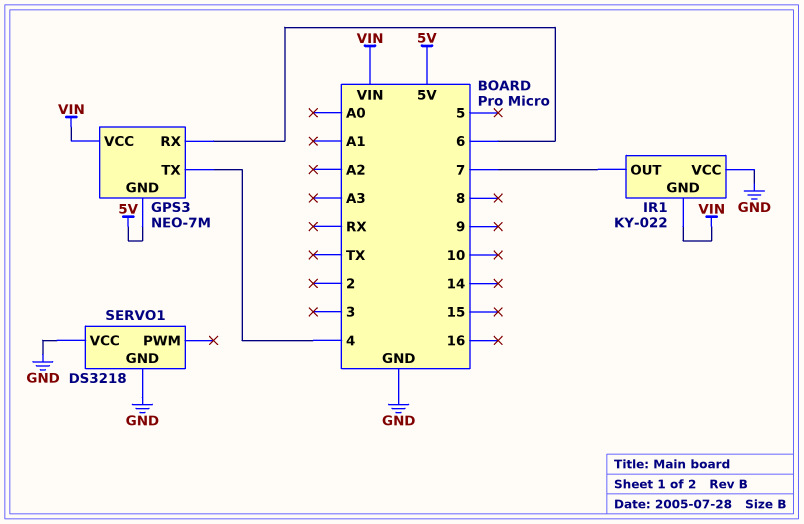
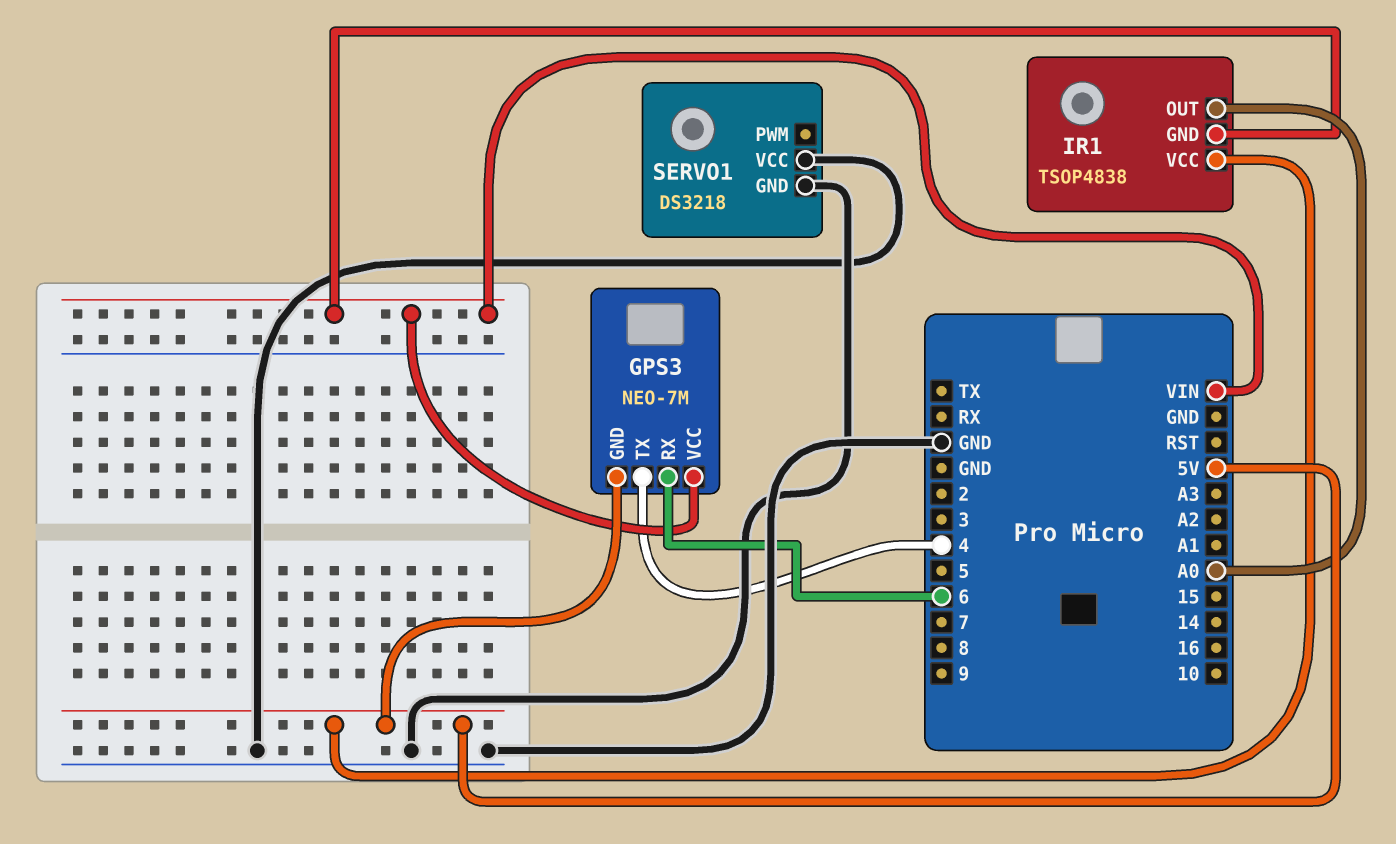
IR1: KY-022 -> TSOP4838
IR1 pin OUT: 7 -> A0
IR1 pin VCC: GND -> 5V

